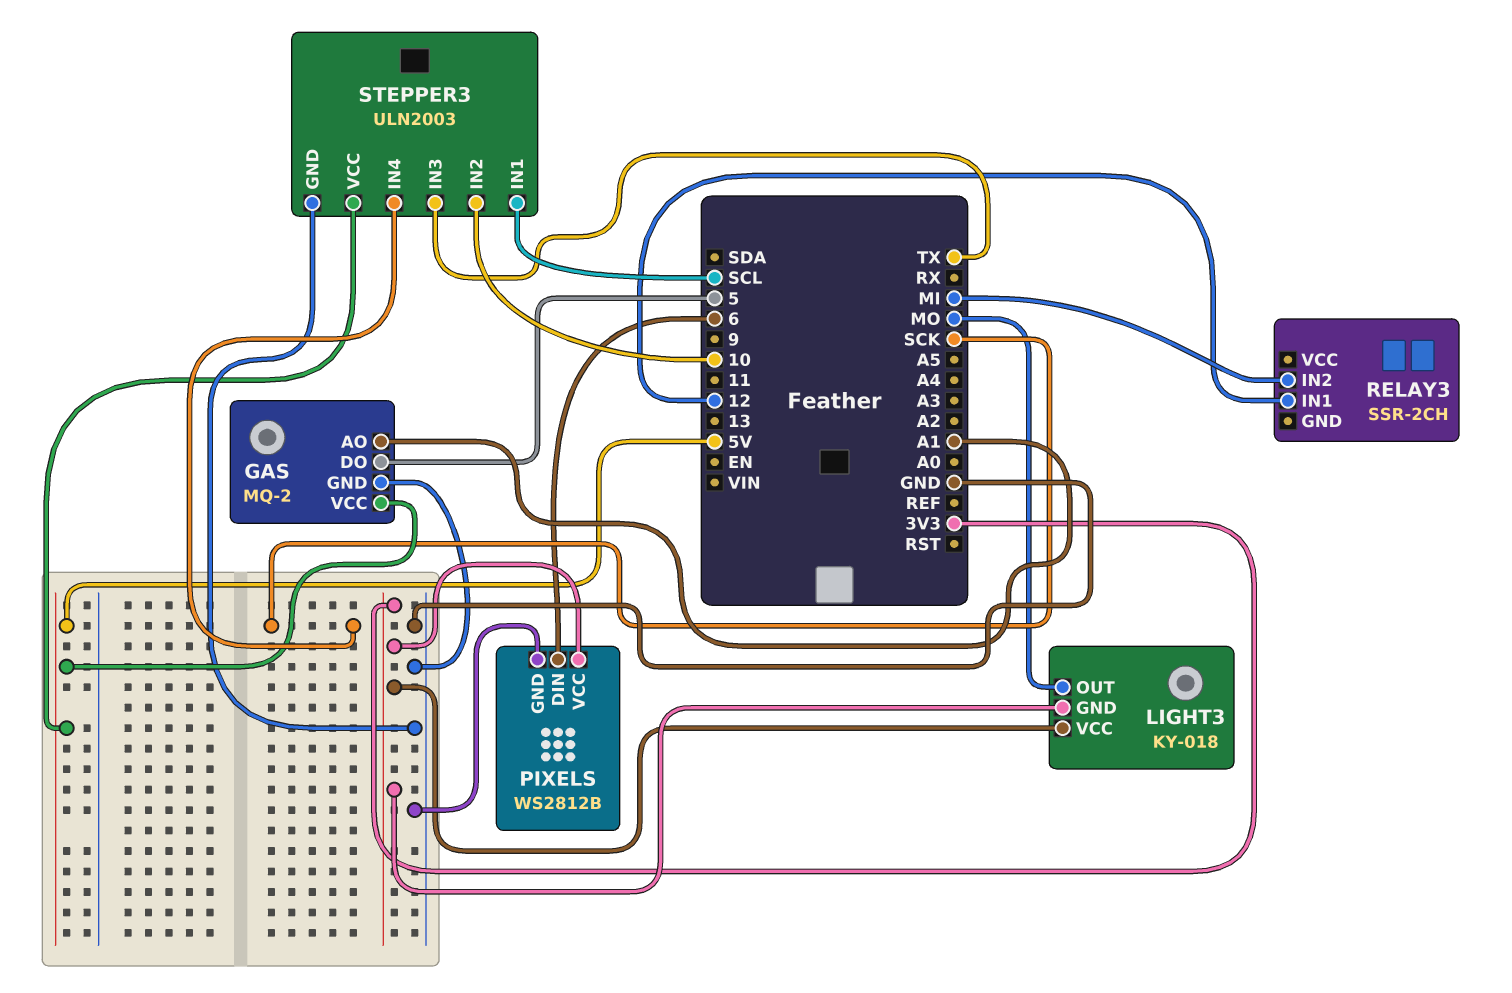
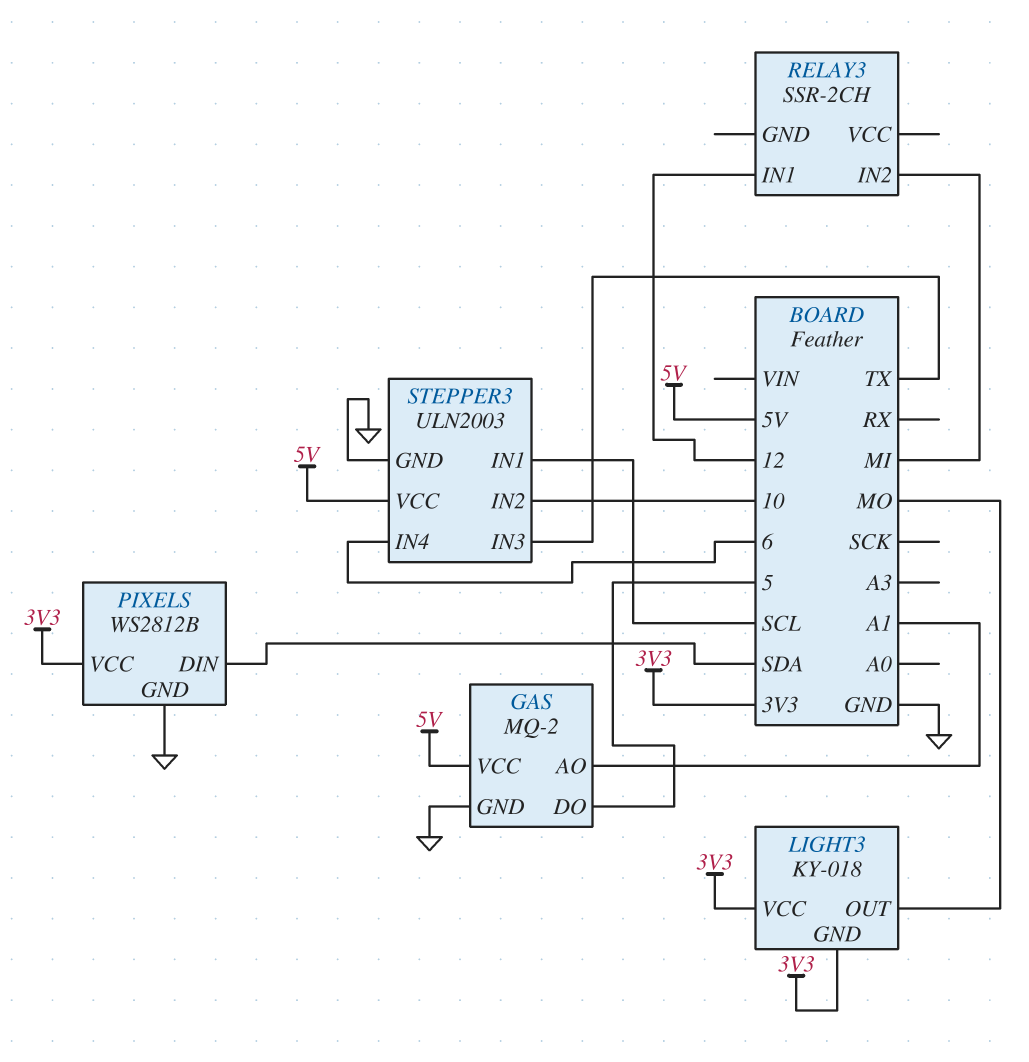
PIXELS pin DIN: 6 -> SDA
STEPPER3 pin IN4: SCK -> 6

